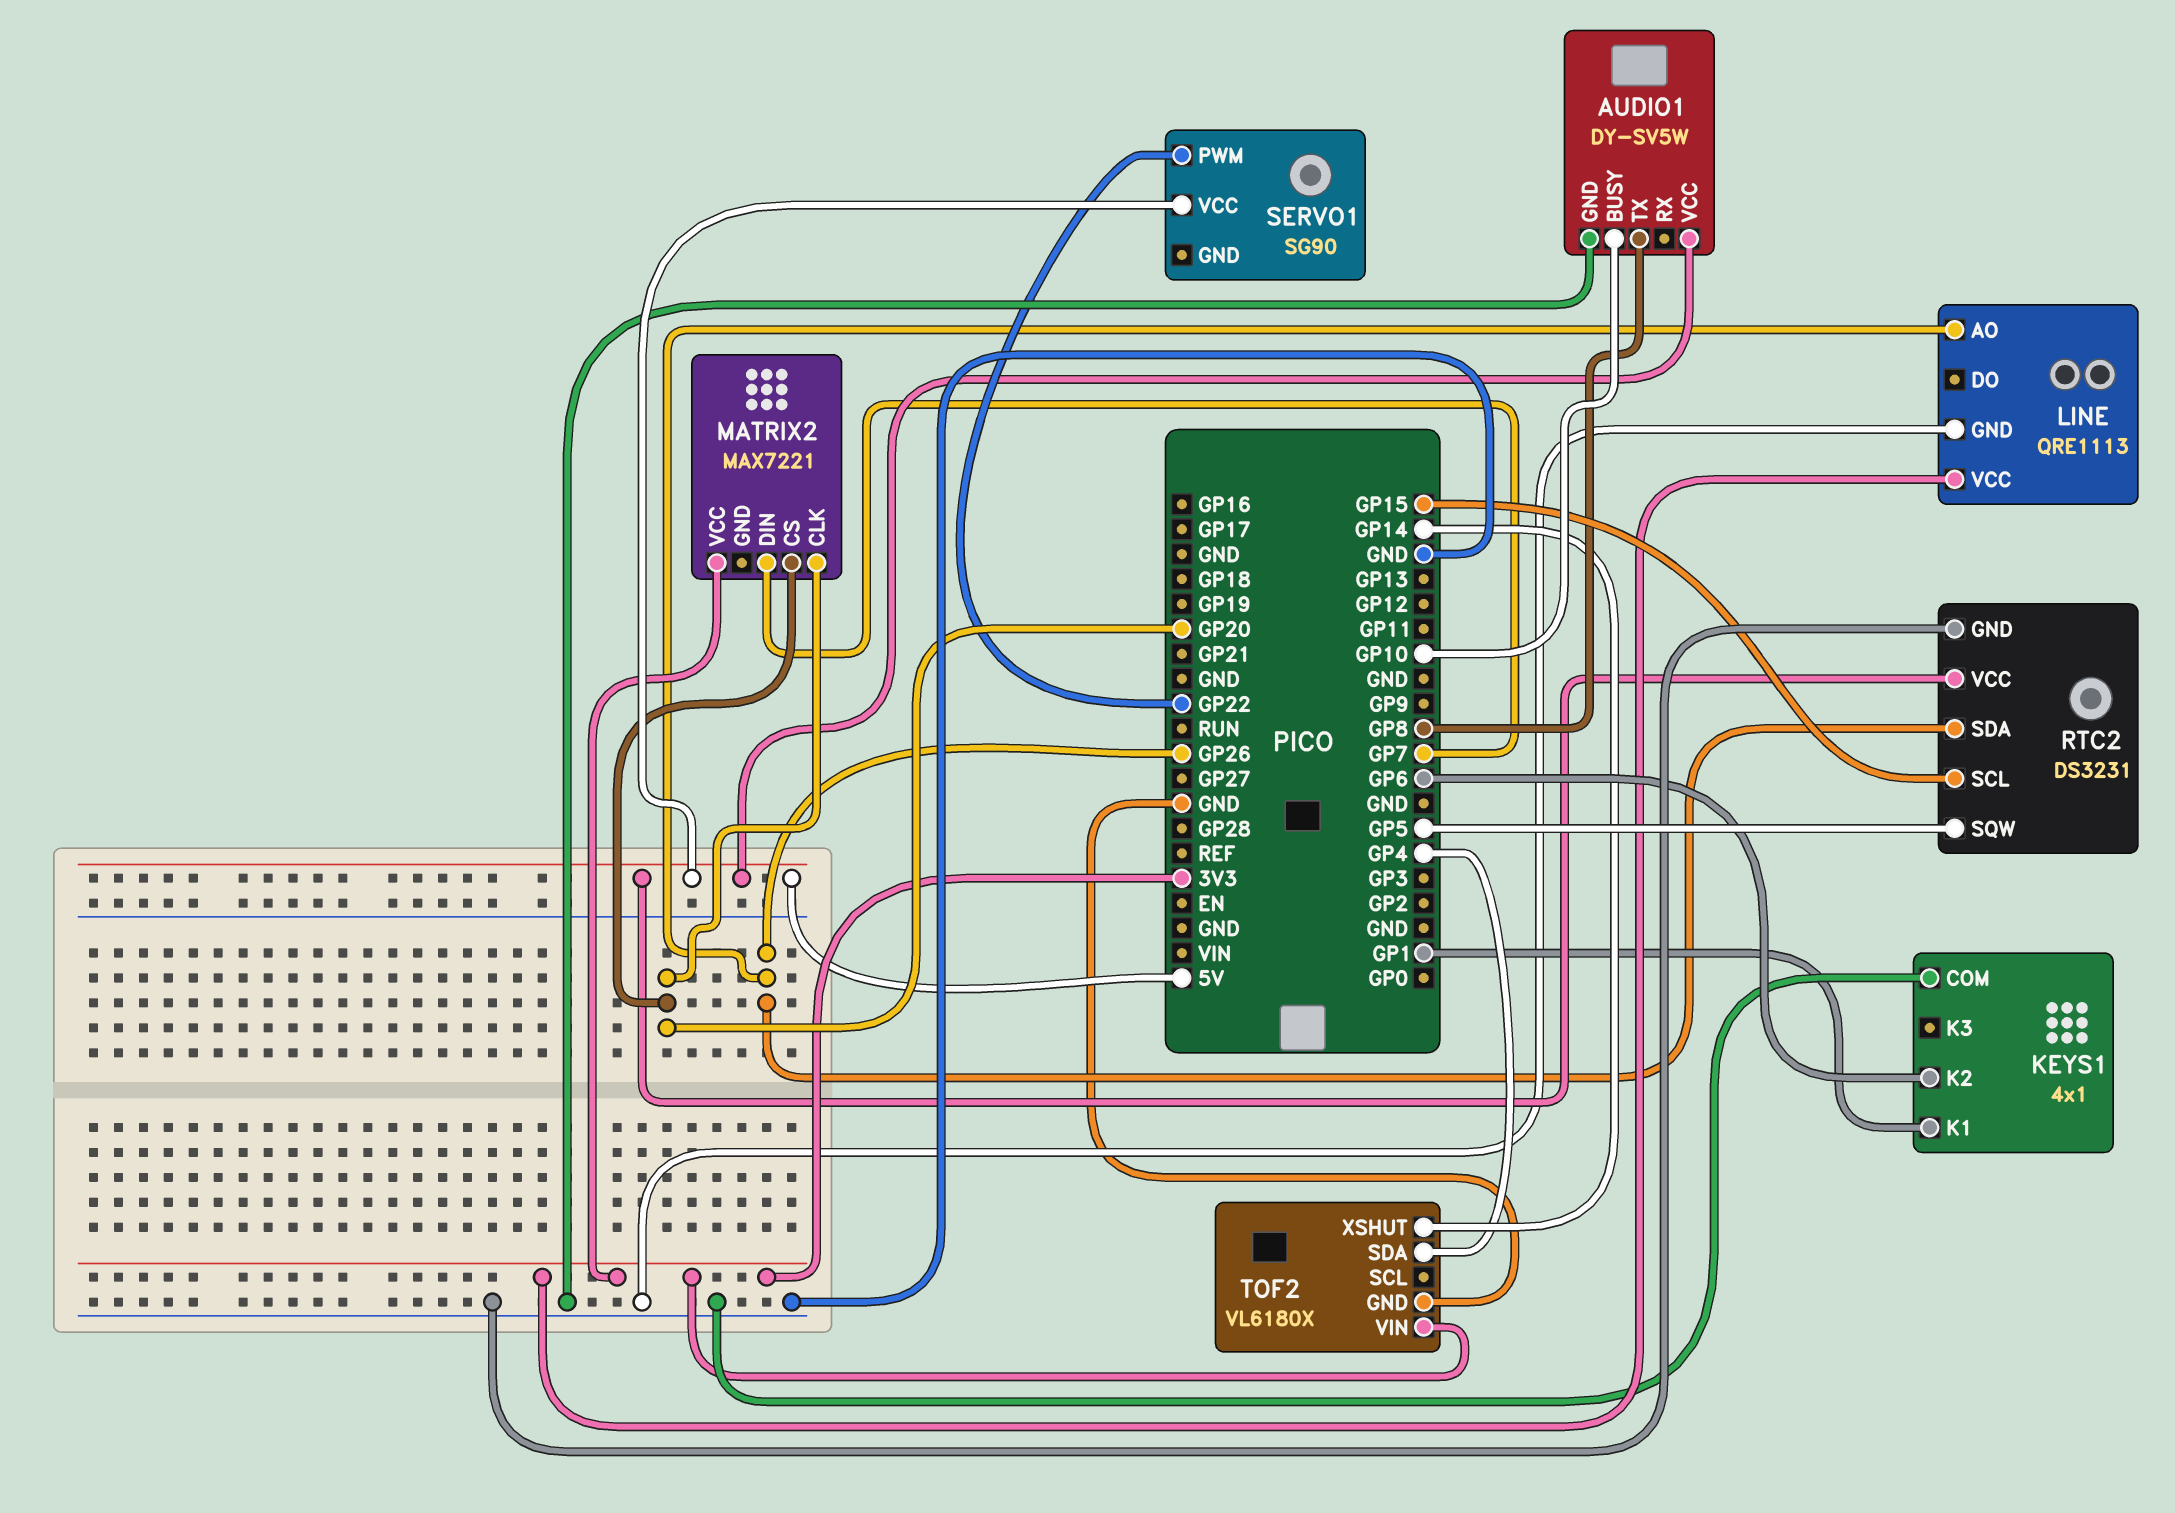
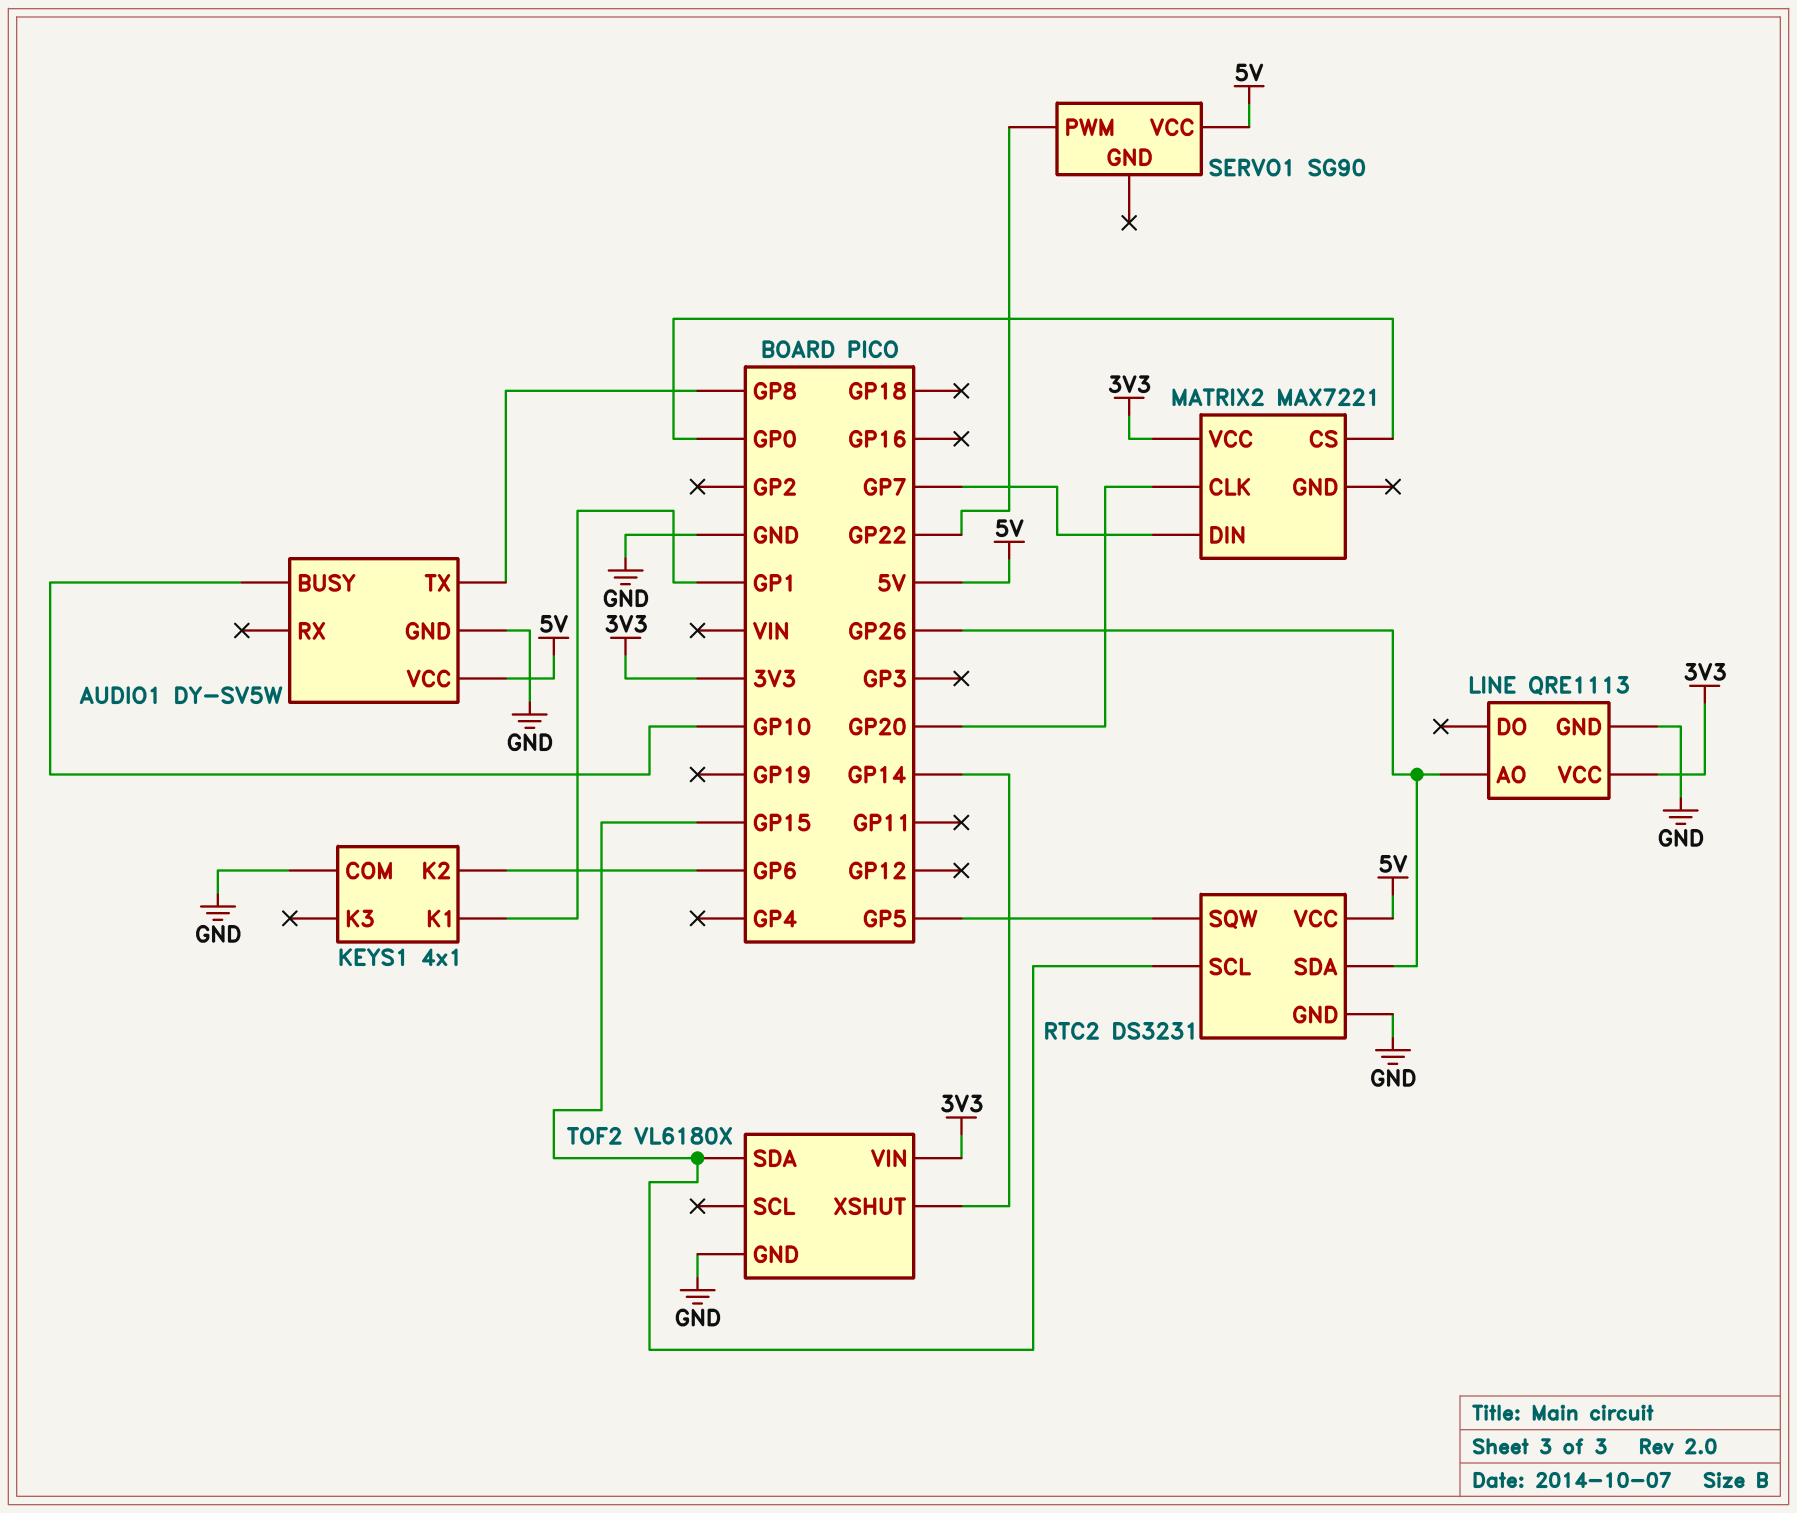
MATRIX2 pin CS: GP20 -> GP0
TOF2 pin SDA: GP4 -> GP15

